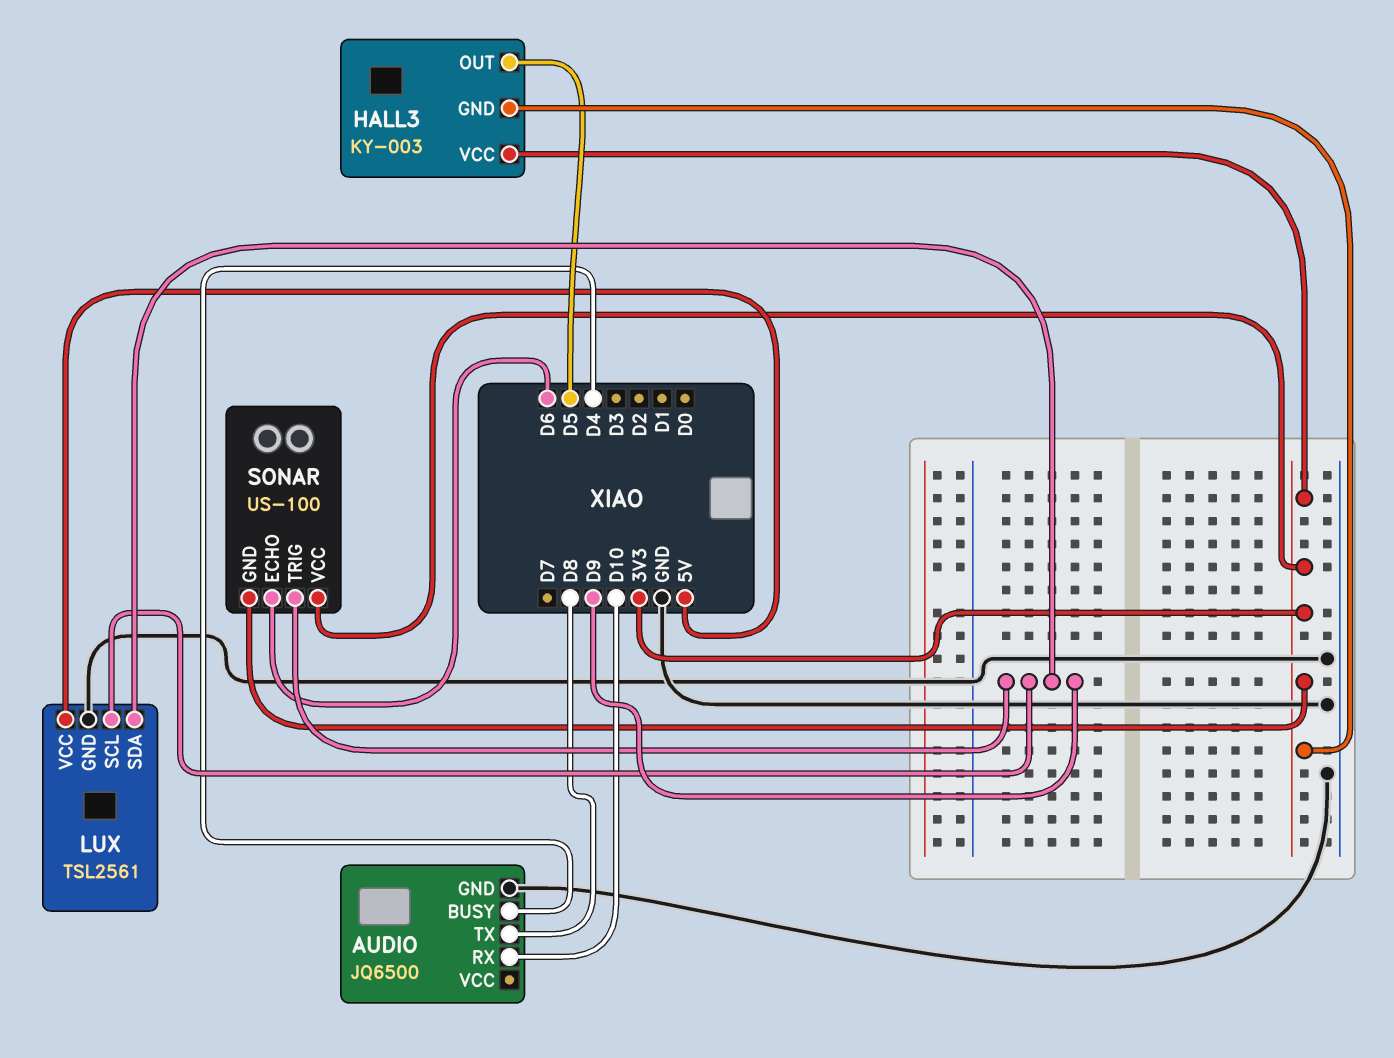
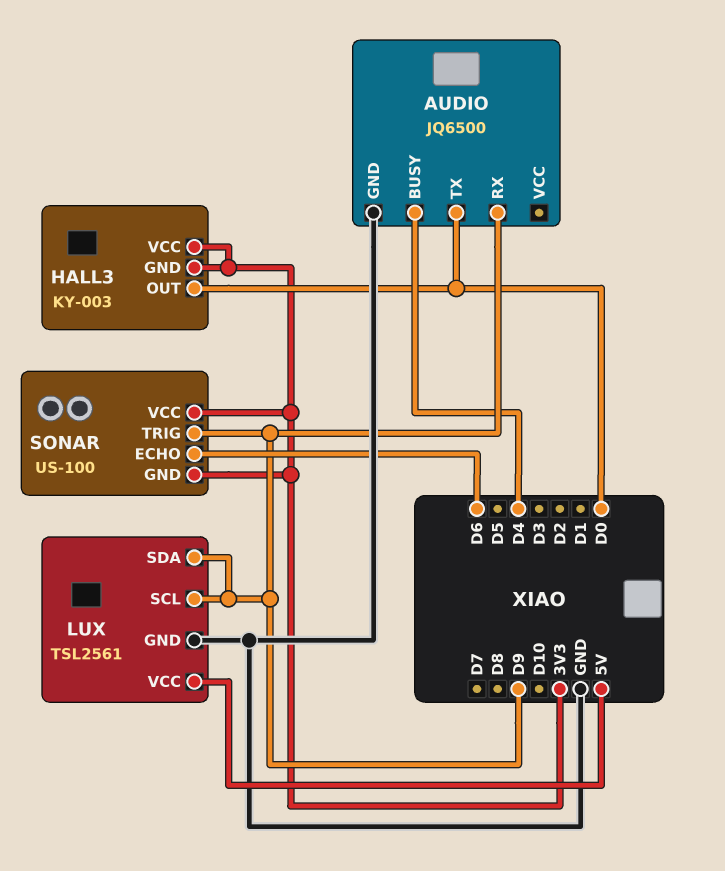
AUDIO pin RX: D10 -> D9
AUDIO pin TX: D8 -> D0
HALL3 pin OUT: D5 -> D0

